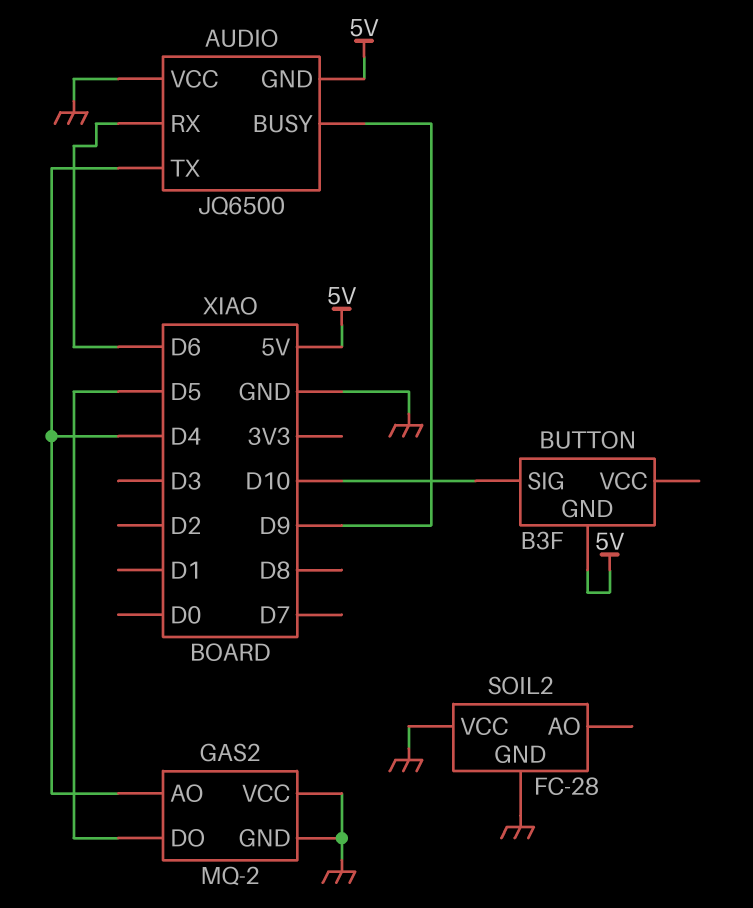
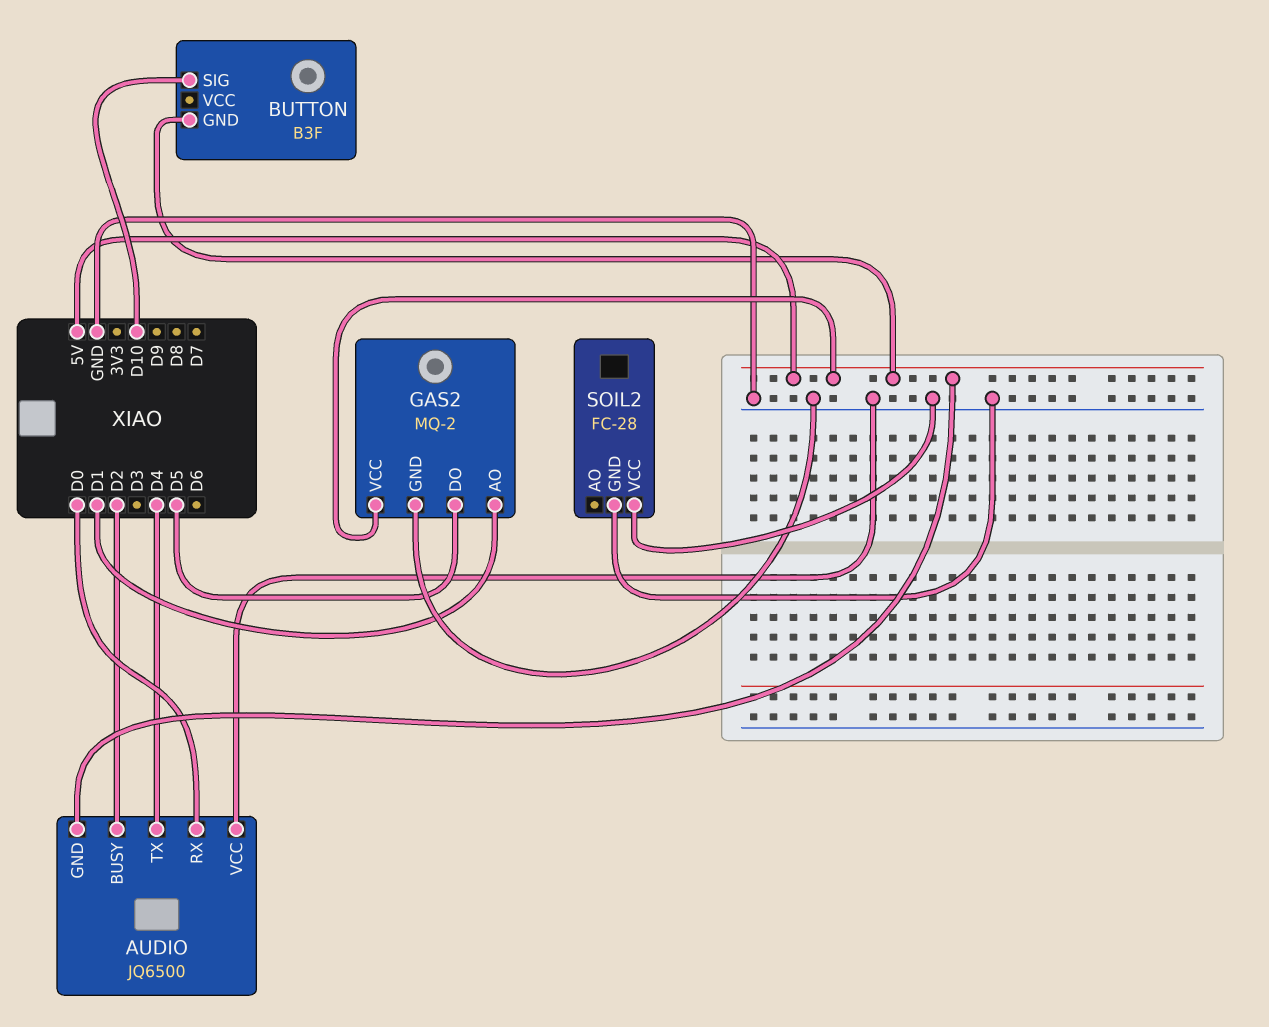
AUDIO pin BUSY: D9 -> D2
AUDIO pin RX: D6 -> D0
GAS2 pin AO: D4 -> D1
GAS2 pin VCC: GND -> 5V

